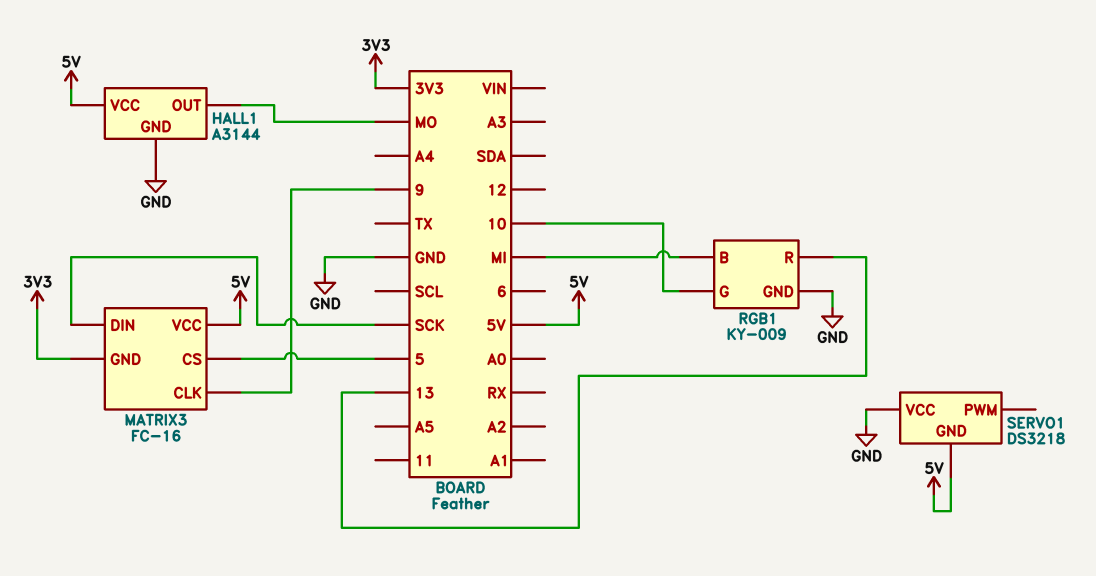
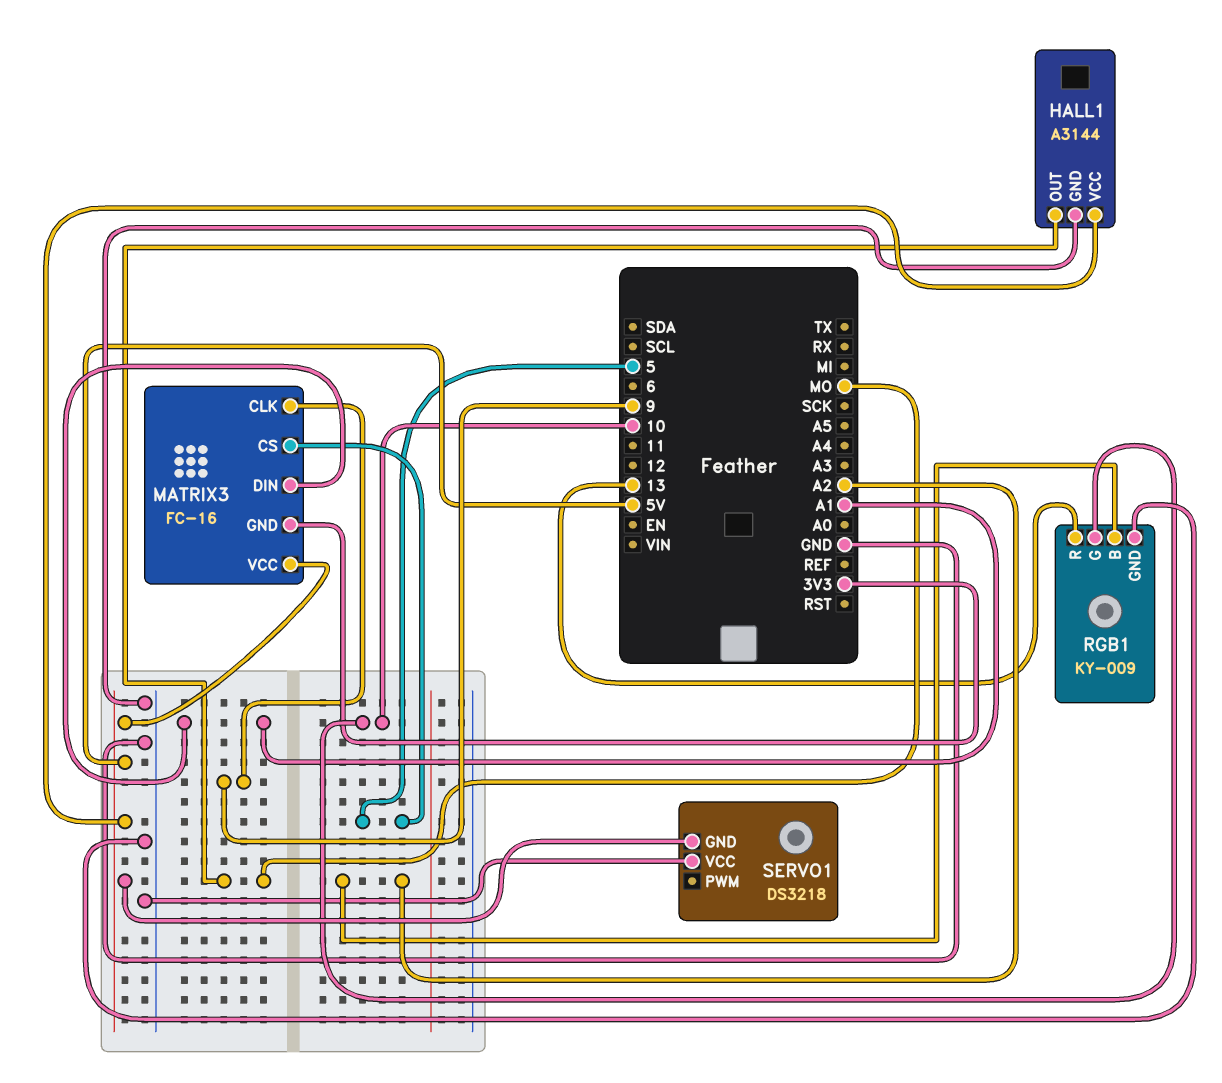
MATRIX3 pin DIN: SCK -> A1
RGB1 pin B: MI -> A2

